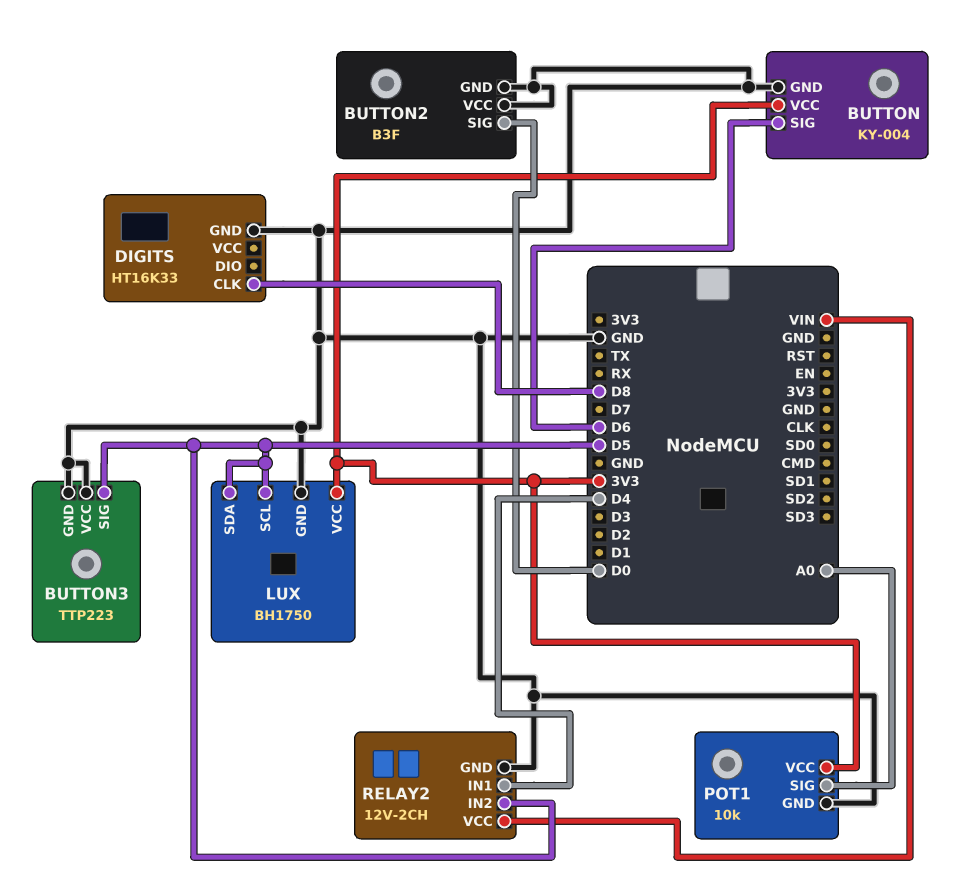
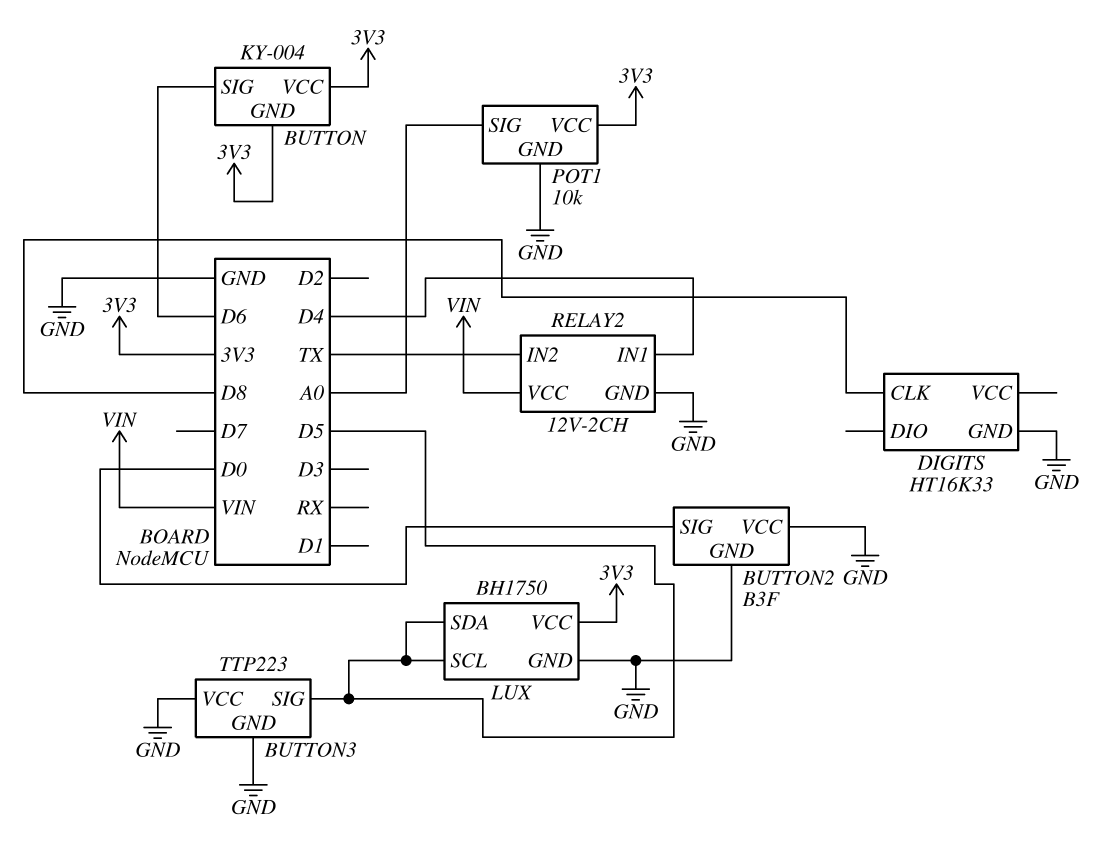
BUTTON pin GND: GND -> 3V3
RELAY2 pin IN2: D5 -> TX

